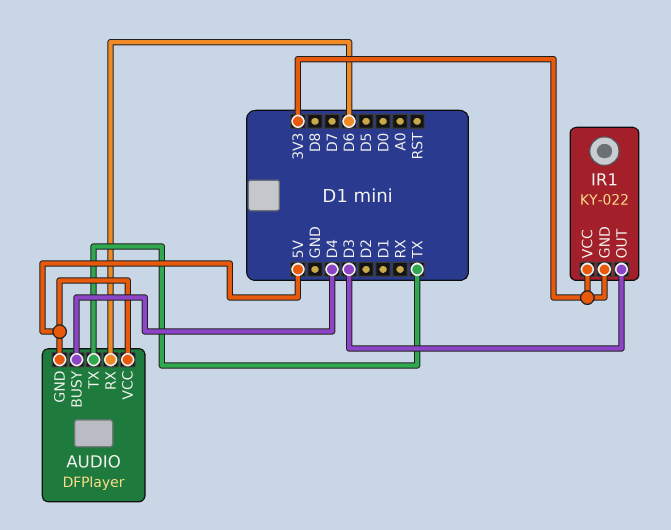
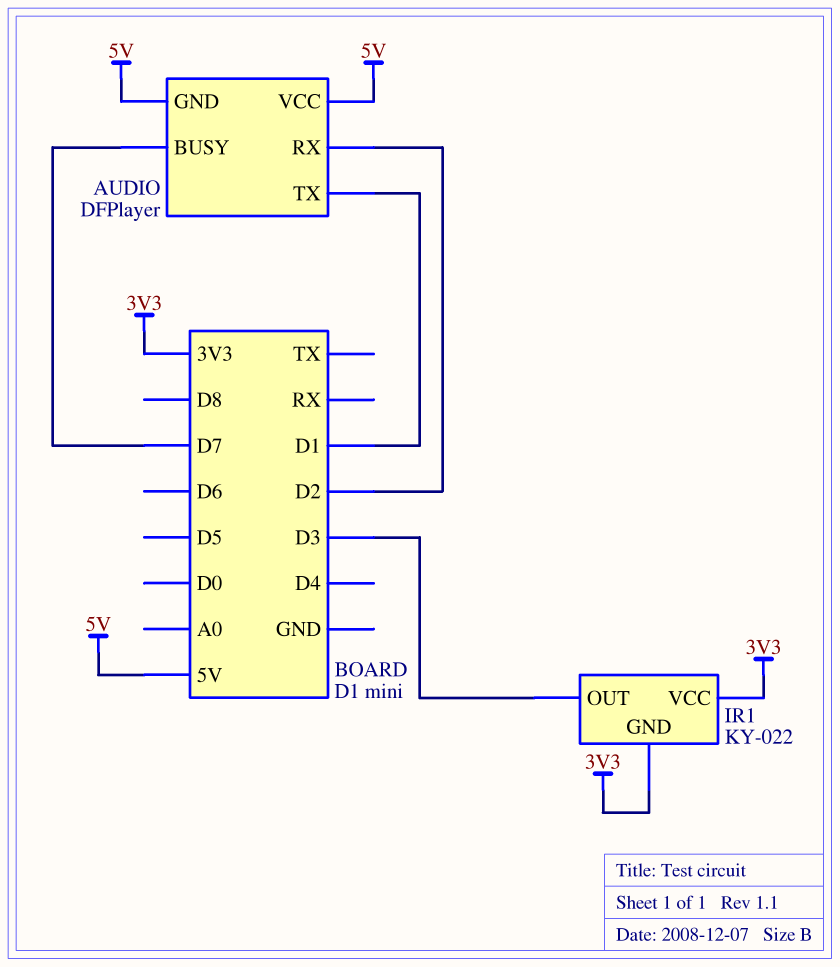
AUDIO pin BUSY: D4 -> D7
AUDIO pin RX: D6 -> D2
AUDIO pin TX: TX -> D1

